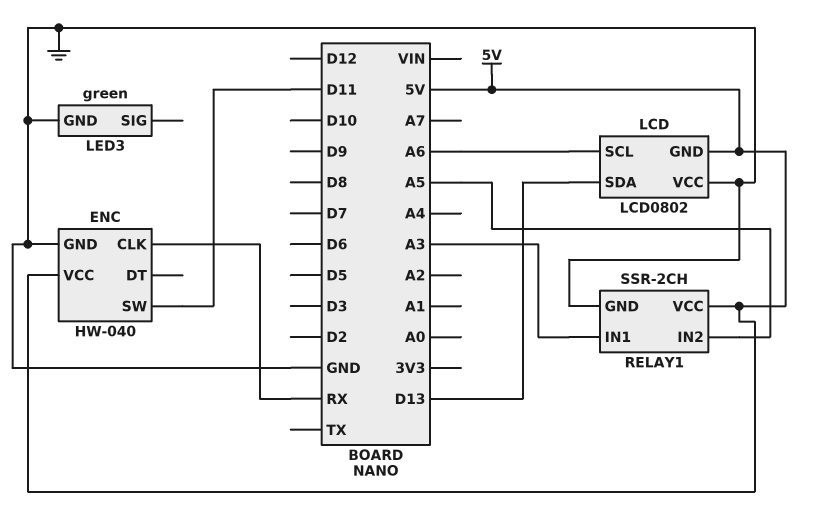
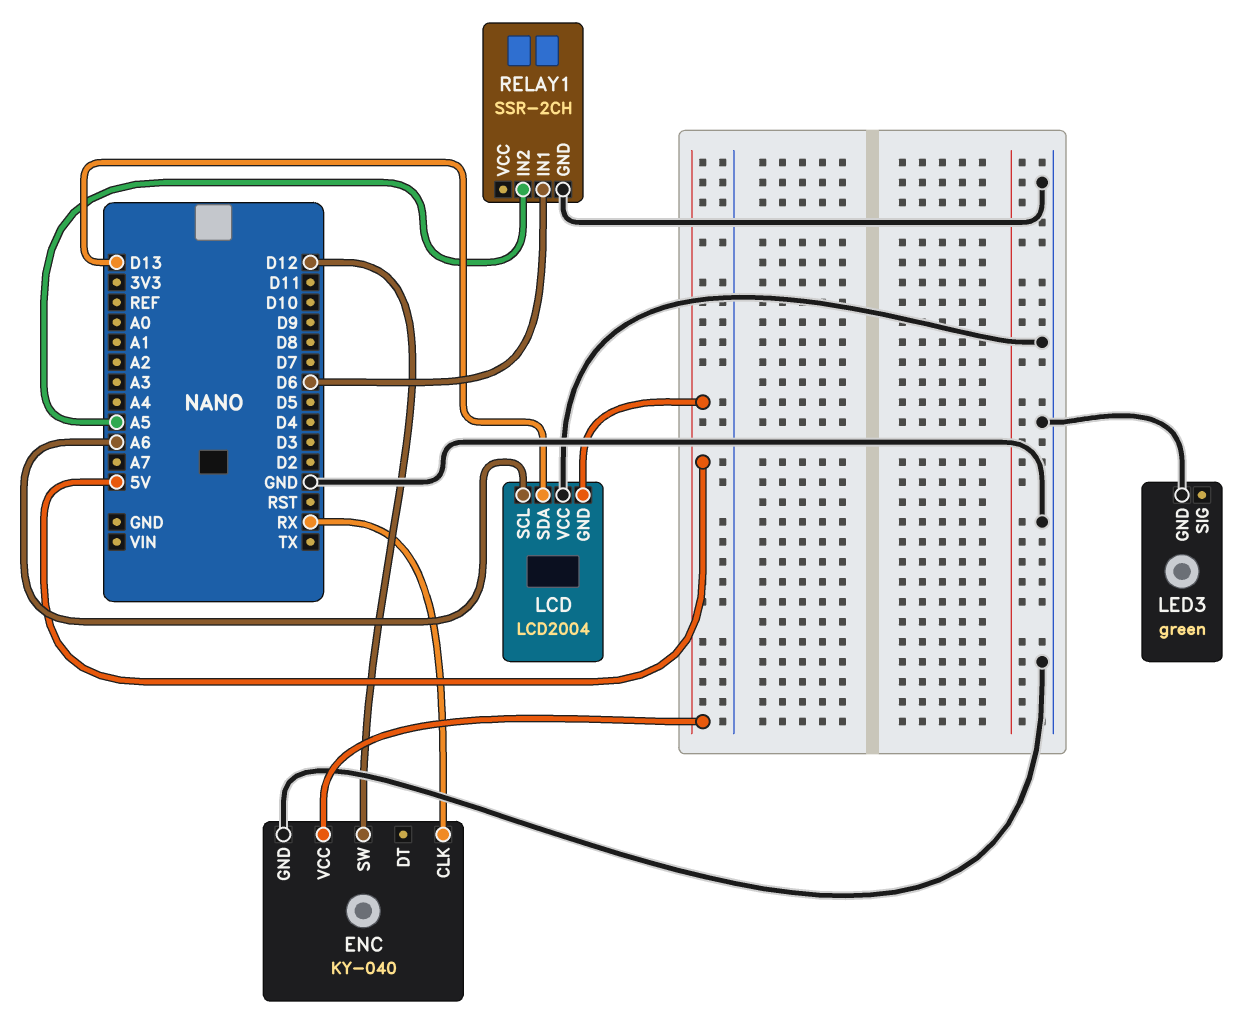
ENC: HW-040 -> KY-040
ENC pin SW: D11 -> D12
LCD: LCD0802 -> LCD2004
RELAY1 pin IN1: A3 -> D6
RELAY1 pin VCC: 5V -> none

